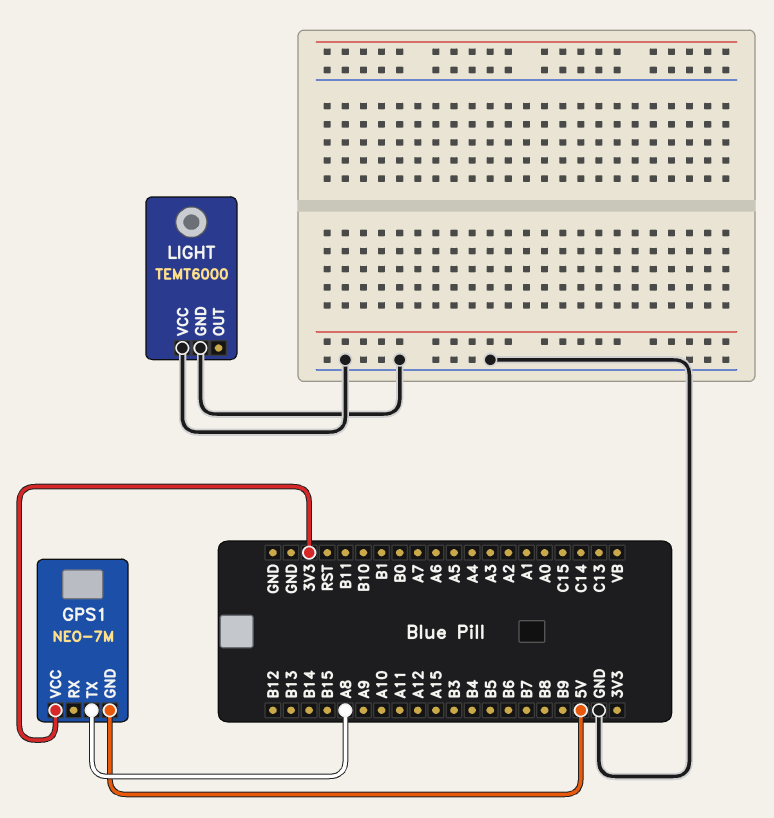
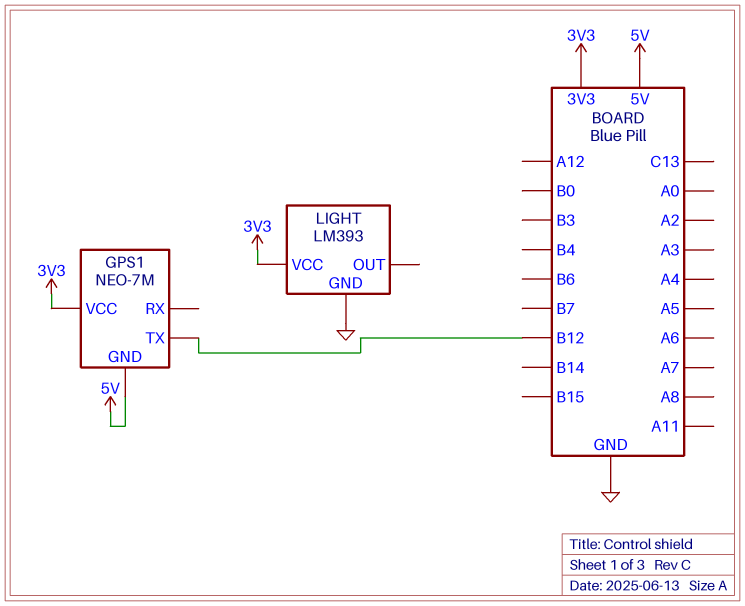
GPS1 pin TX: A8 -> B12
LIGHT: TEMT6000 -> LM393
LIGHT pin VCC: GND -> 3V3

